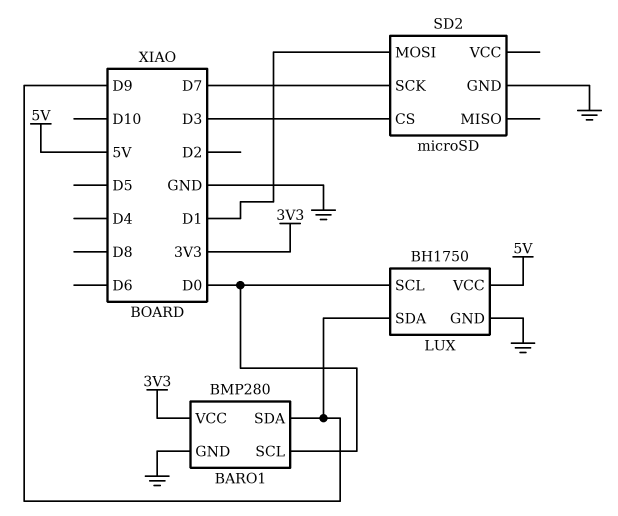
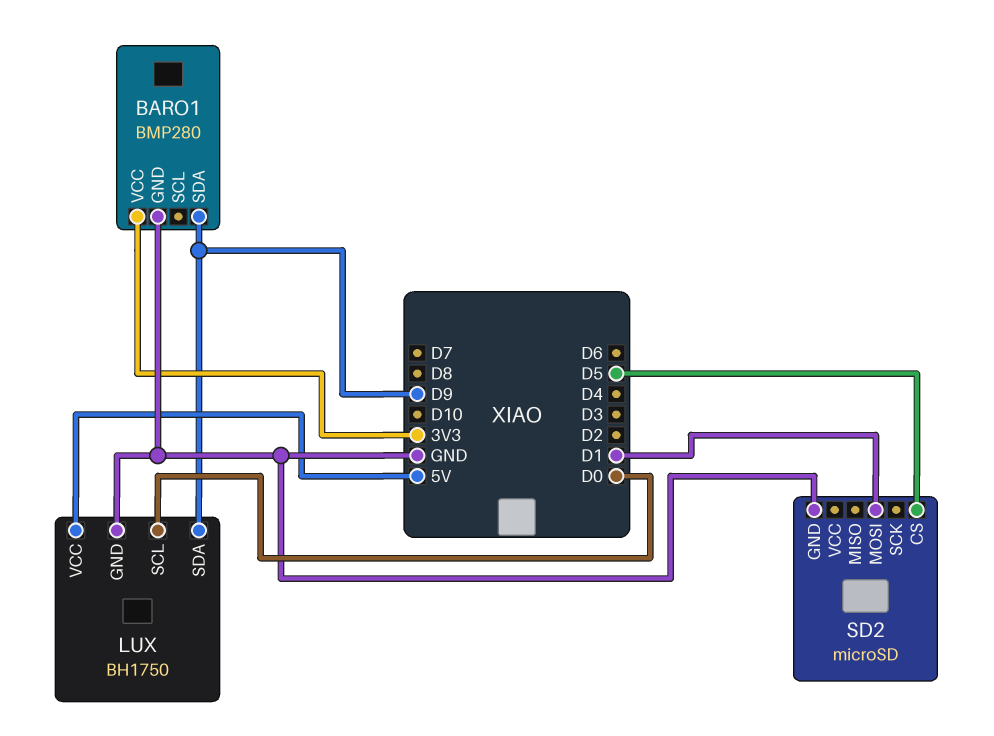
BARO1 pin SCL: D0 -> none
SD2 pin CS: D3 -> D5
SD2 pin SCK: D7 -> none

